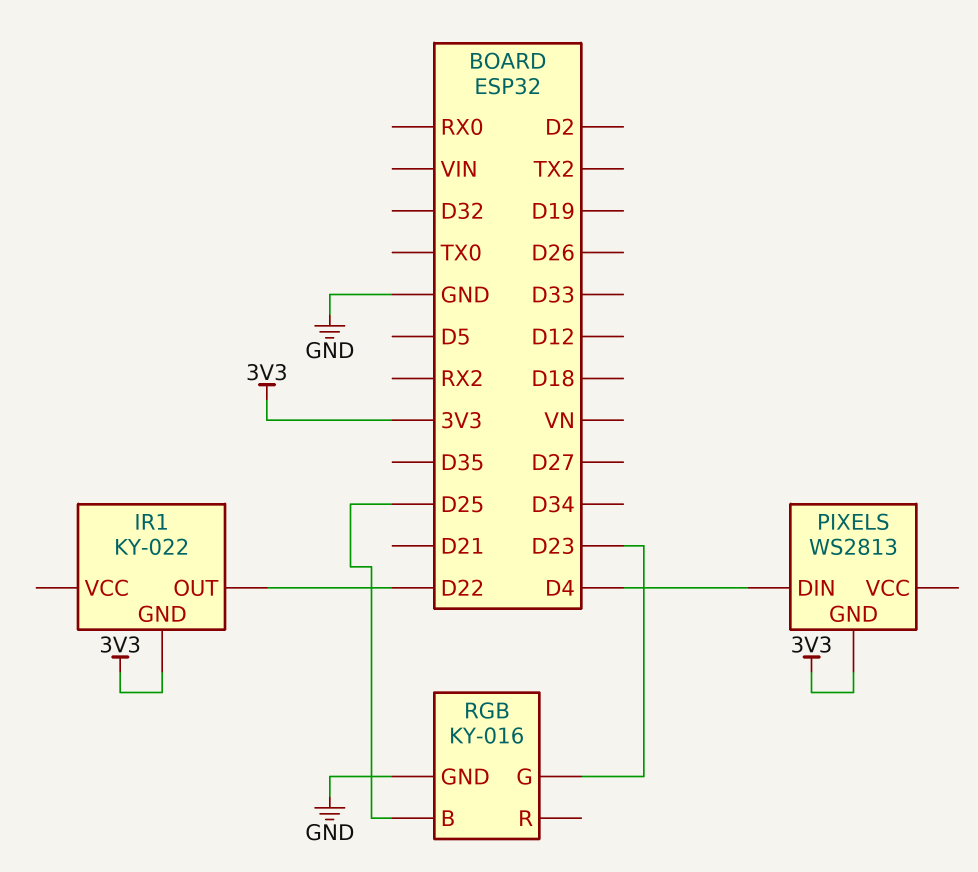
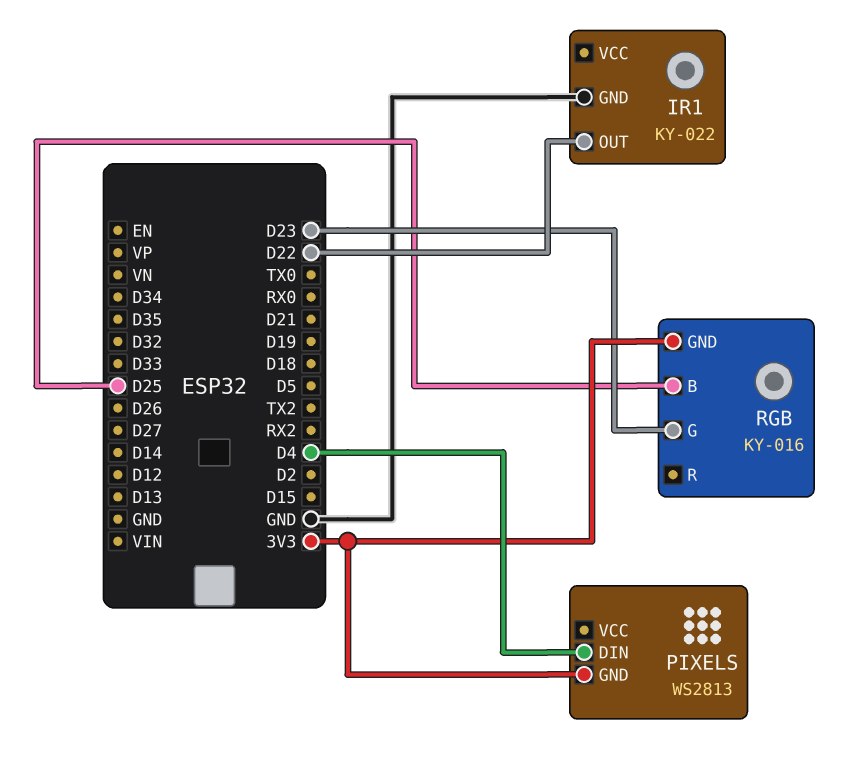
IR1 pin GND: 3V3 -> GND
RGB pin GND: GND -> 3V3

